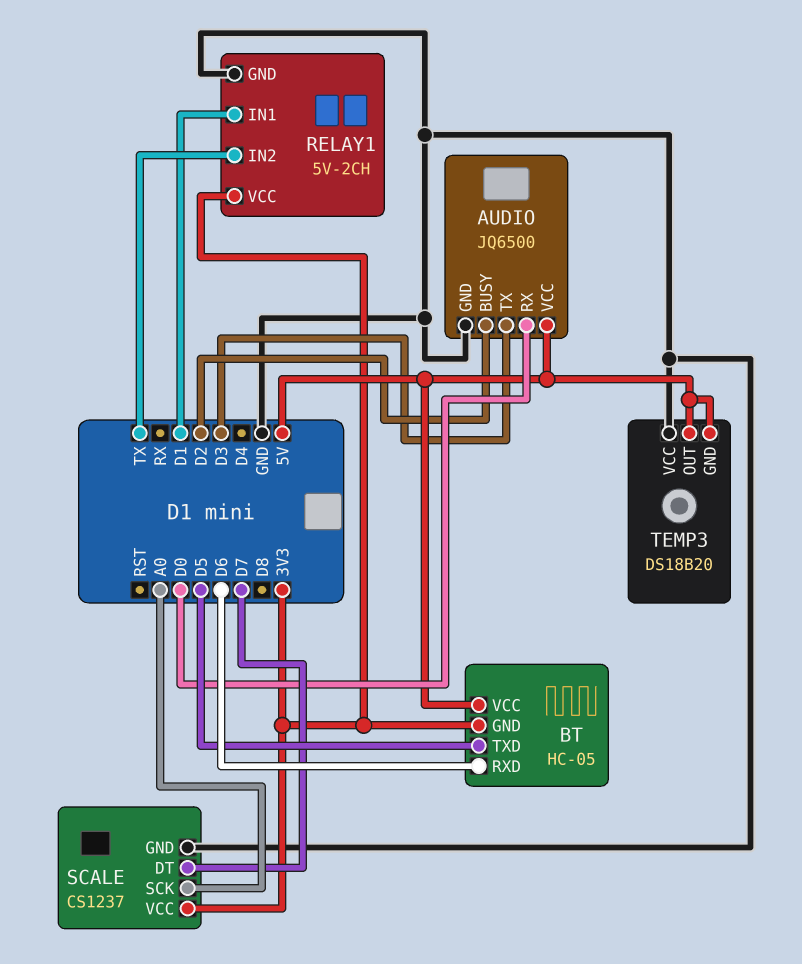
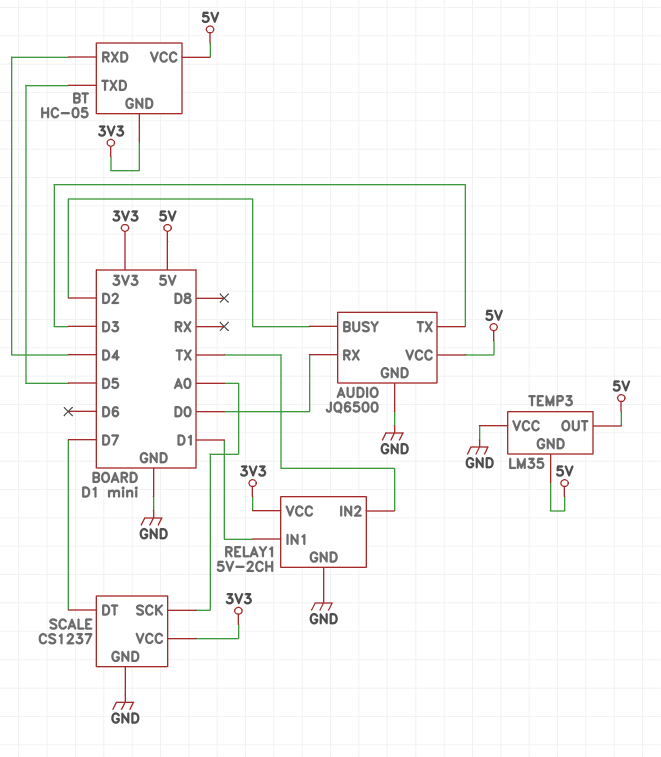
BT pin RXD: D6 -> D4
TEMP3: DS18B20 -> LM35

